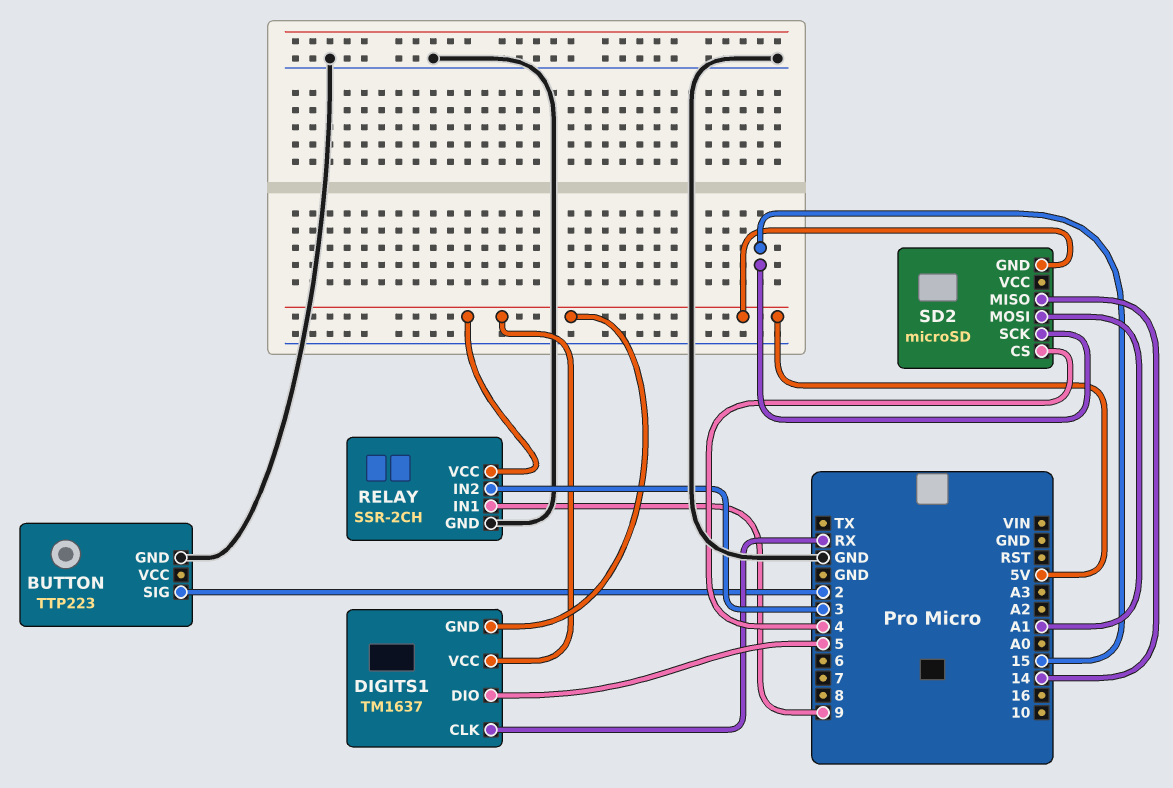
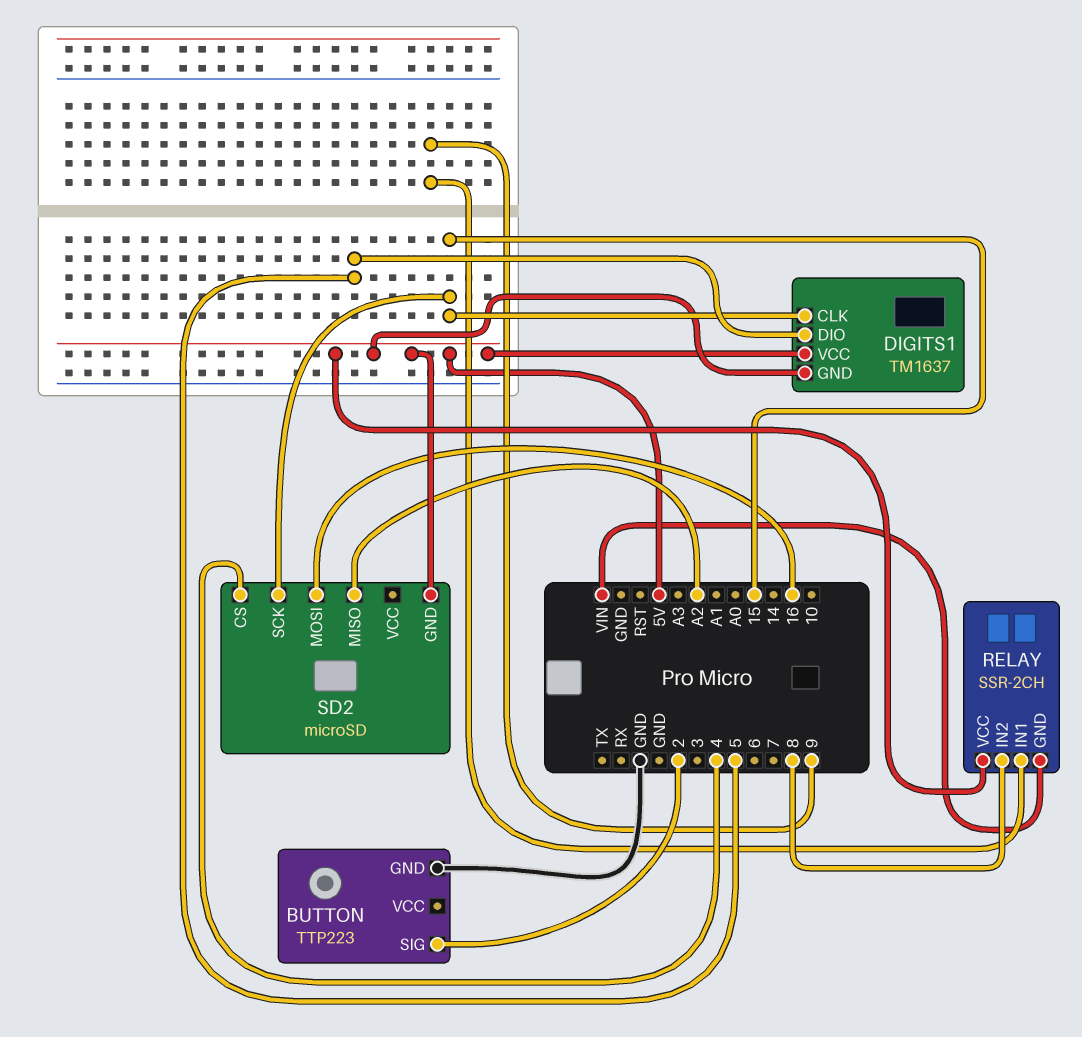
DIGITS1 pin CLK: RX -> 15
RELAY pin GND: GND -> VIN
RELAY pin IN2: 3 -> 8
SD2 pin MISO: 14 -> A2
SD2 pin MOSI: A1 -> 16

